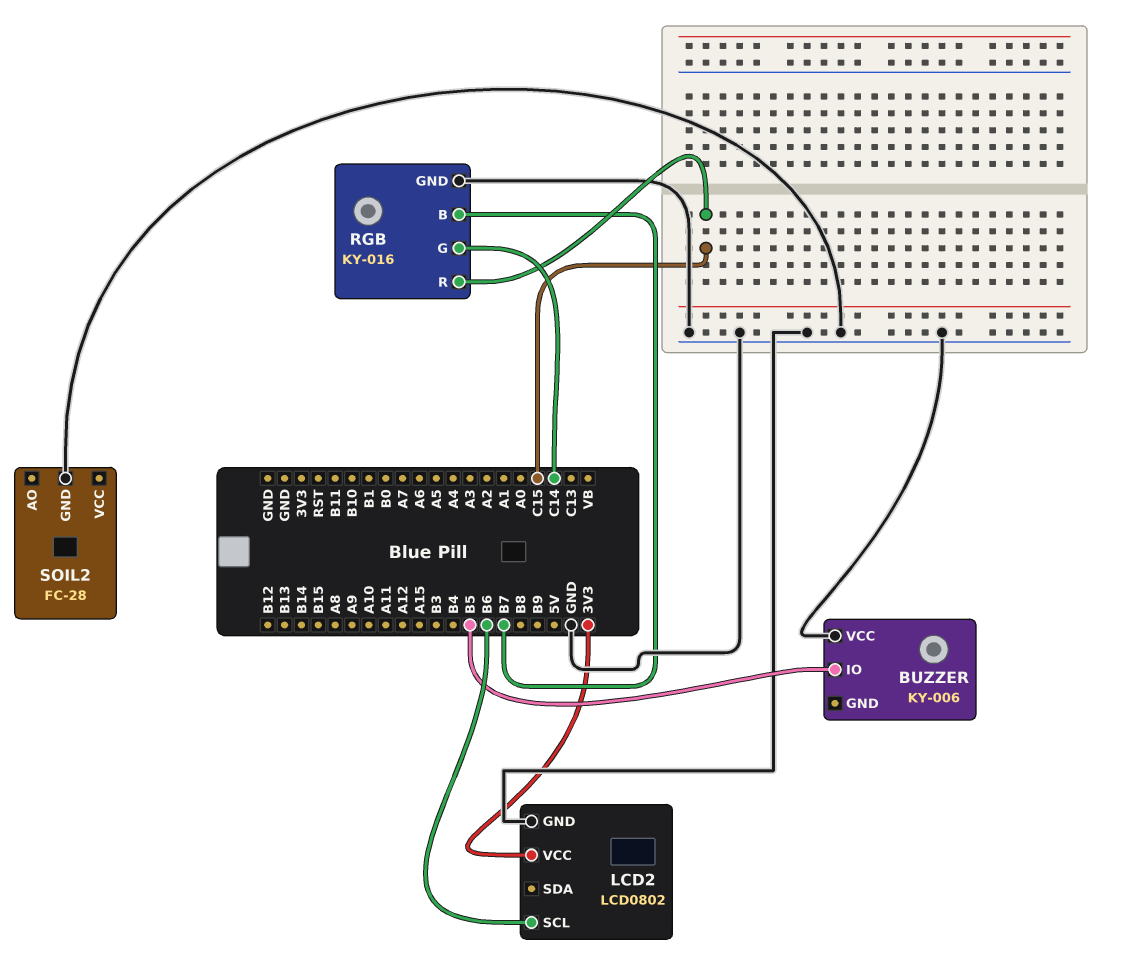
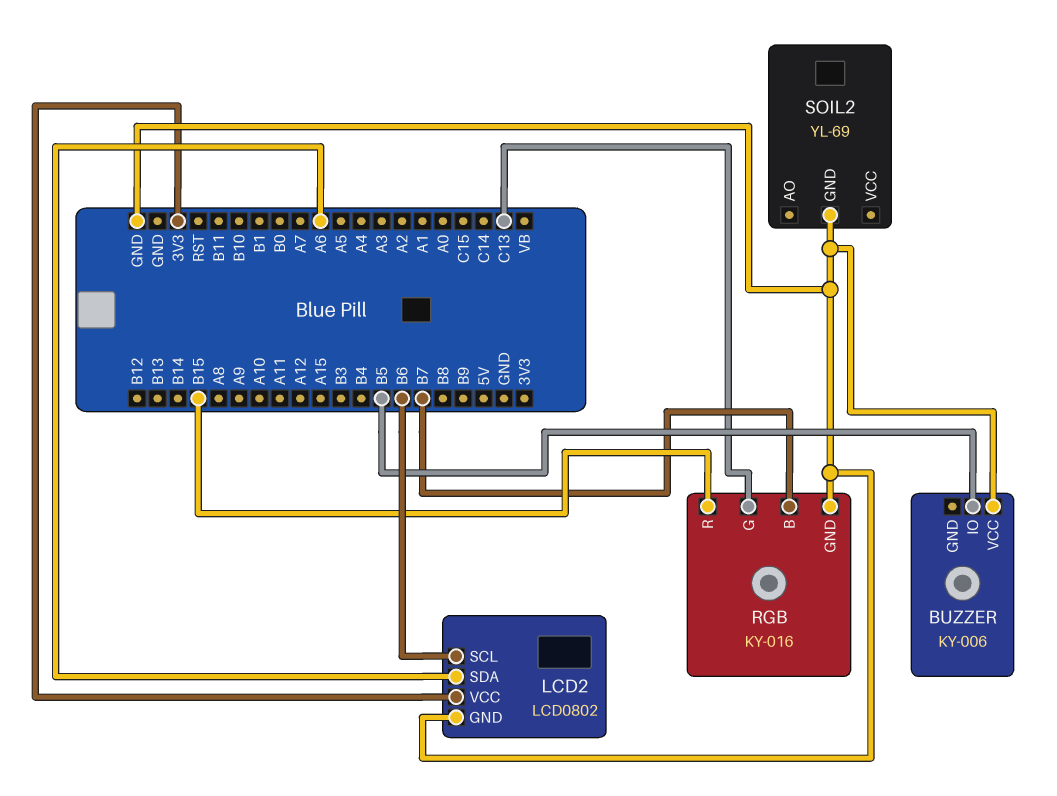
LCD2 pin SDA: none -> A6
RGB pin G: C14 -> C13
RGB pin R: C15 -> B15
SOIL2: FC-28 -> YL-69

